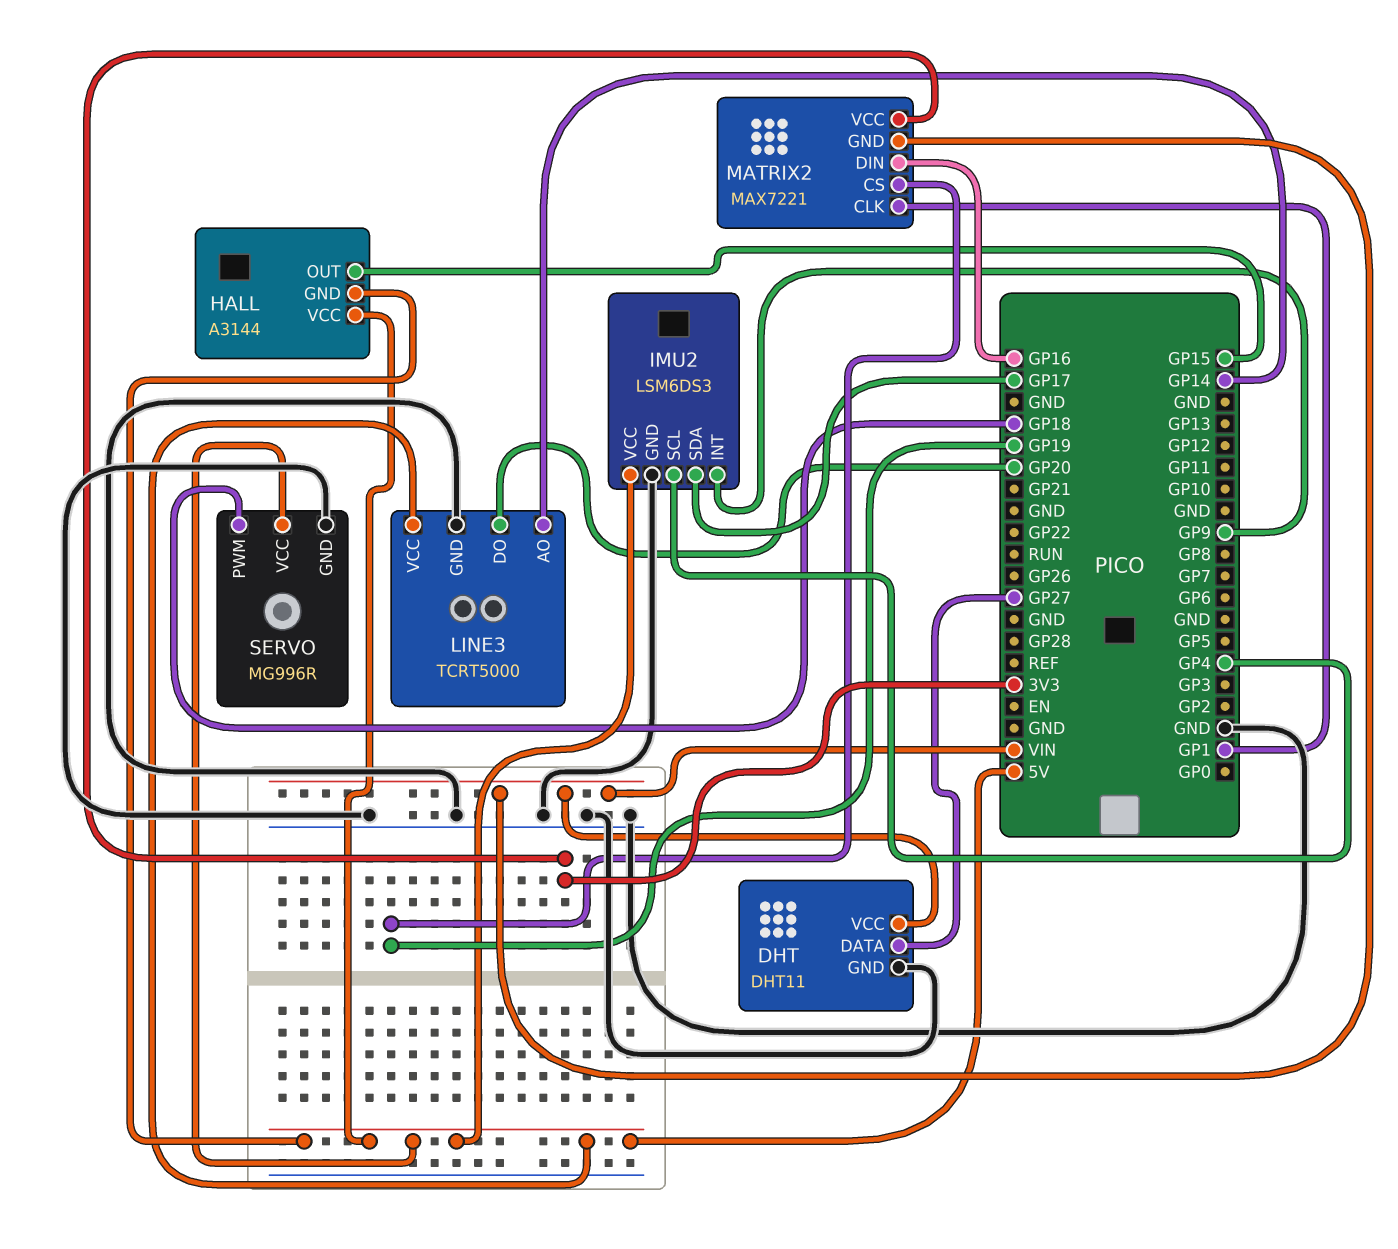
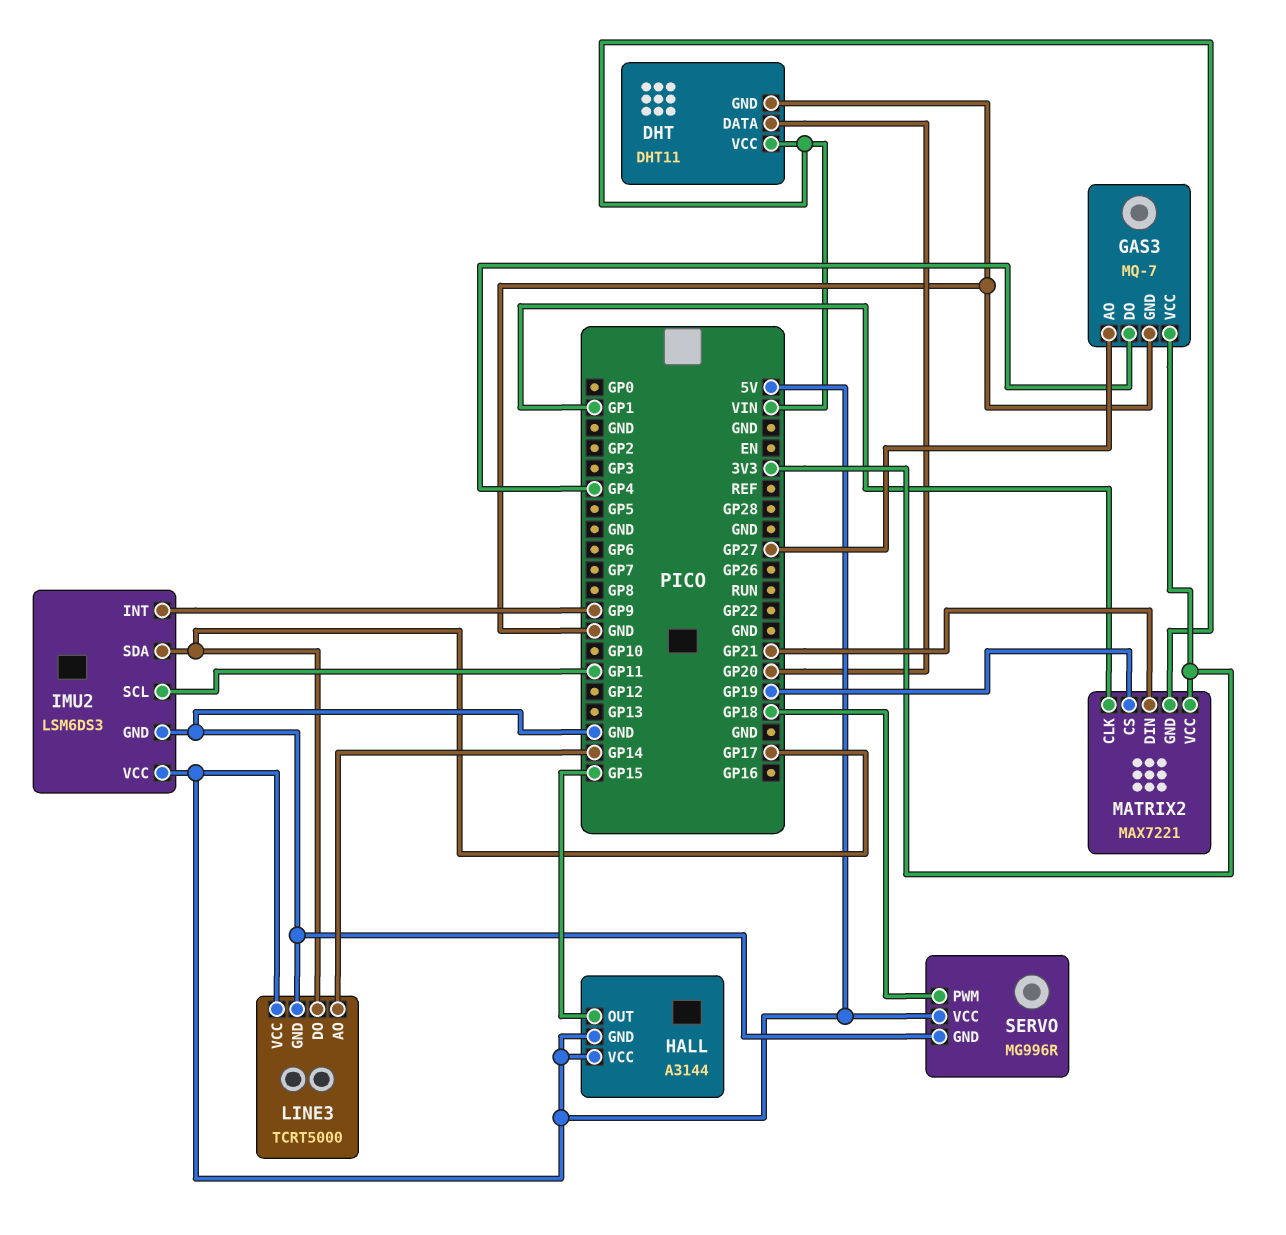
DHT pin DATA: GP27 -> GP20
GAS3: none -> MQ-7
GAS3 pin AO: none -> GP27
GAS3 pin DO: none -> GP4
GAS3 pin GND: none -> GND
GAS3 pin VCC: none -> 3V3
IMU2 pin SCL: GP4 -> GP11
LINE3 pin DO: GP20 -> GP17
MATRIX2 pin DIN: GP16 -> GP21

